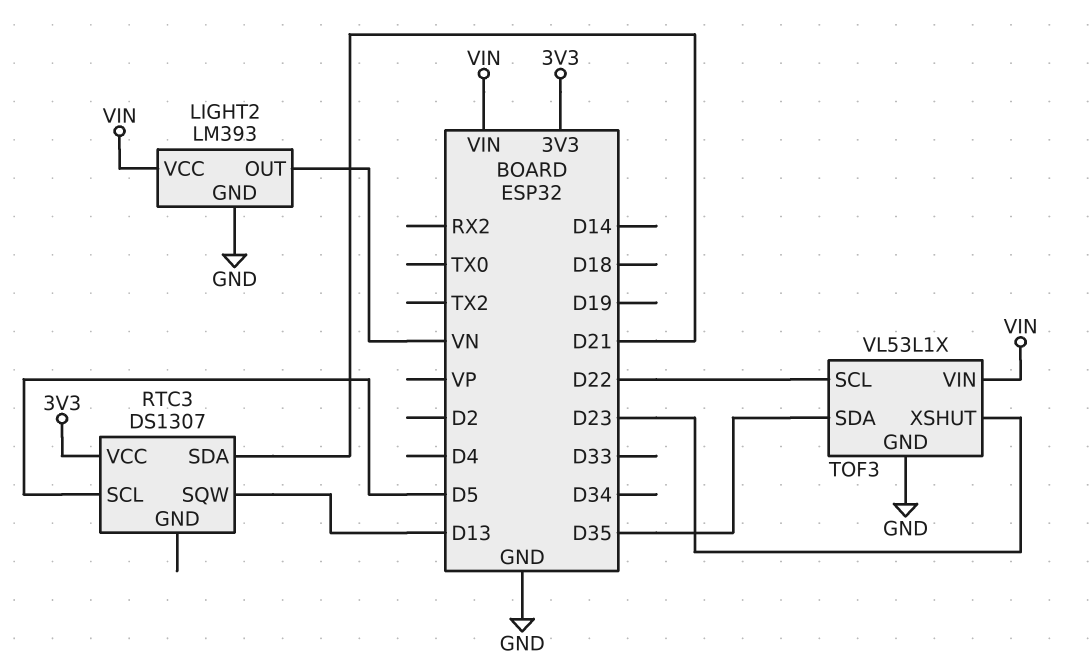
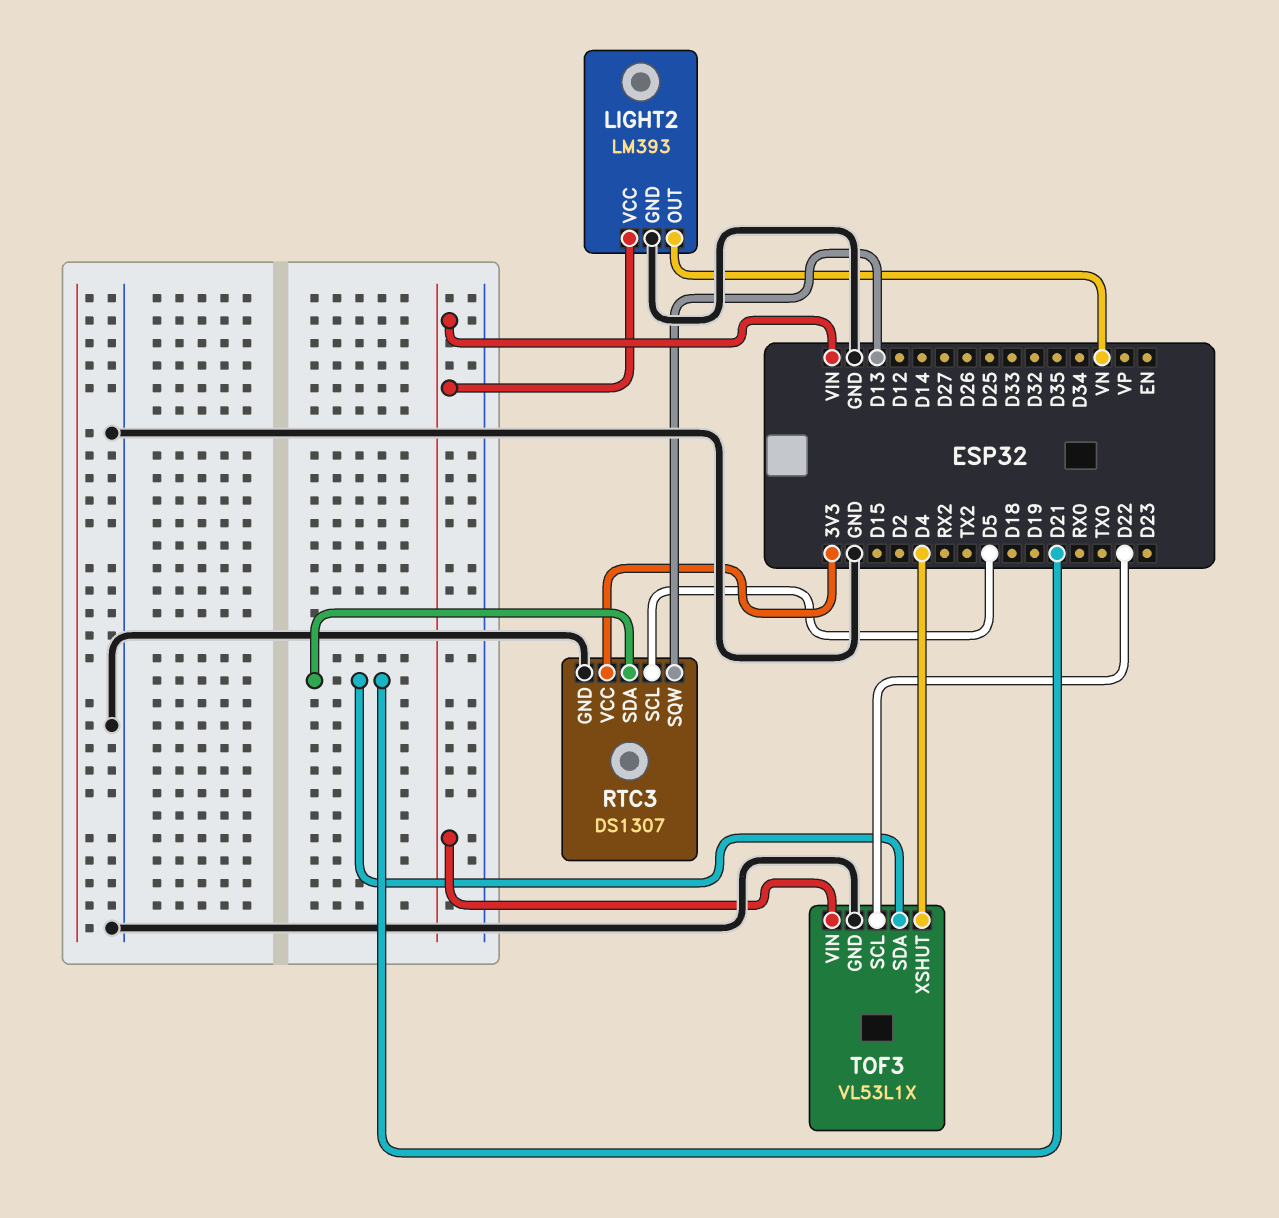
RTC3 pin GND: none -> GND
TOF3 pin SDA: D35 -> D21
TOF3 pin XSHUT: D23 -> D4

